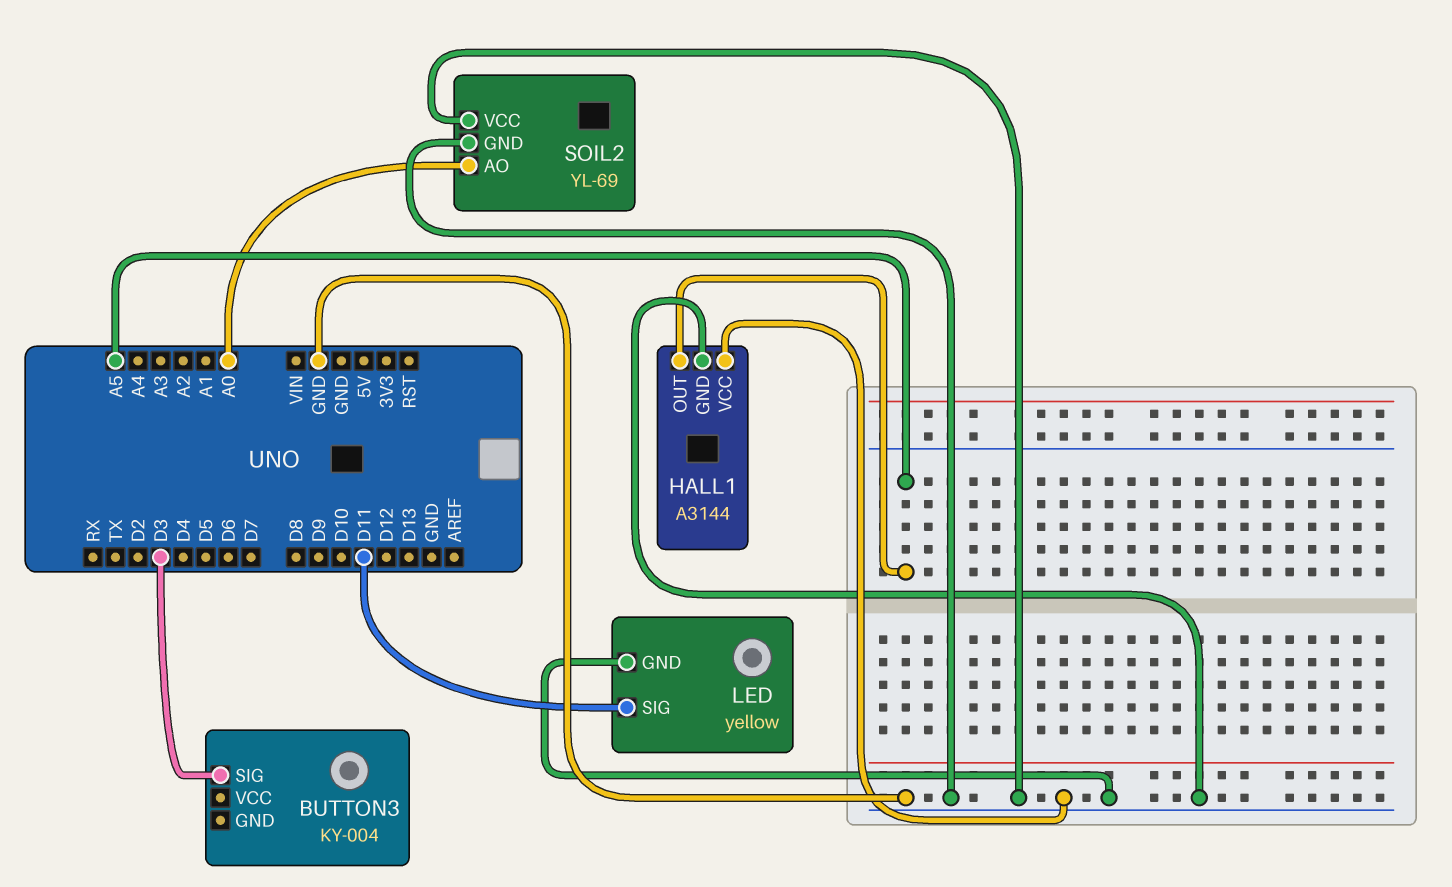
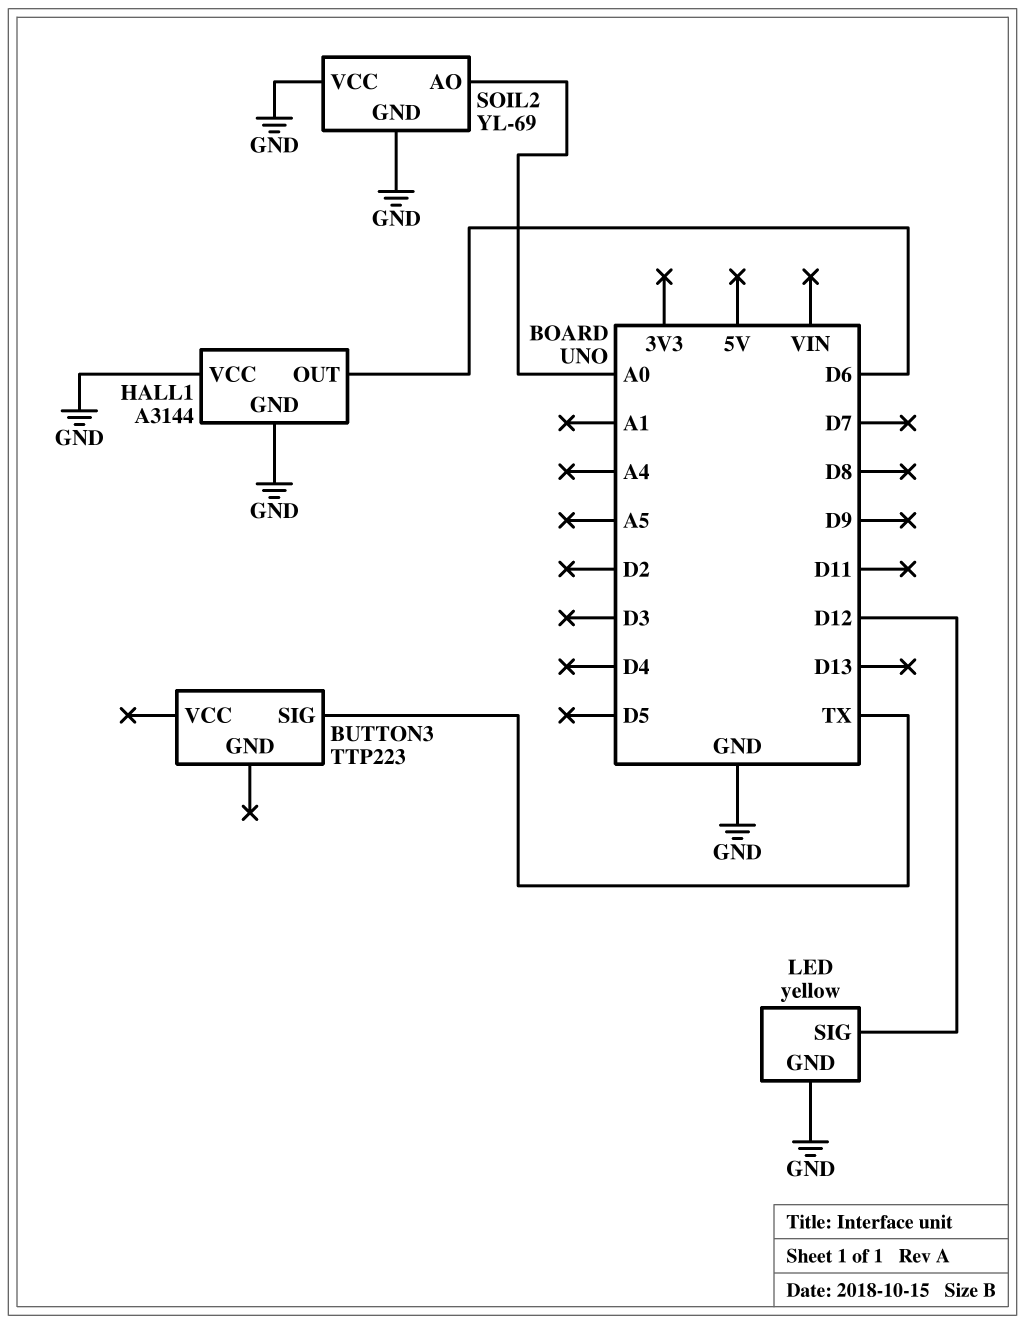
BUTTON3: KY-004 -> TTP223
BUTTON3 pin SIG: D3 -> TX
HALL1 pin OUT: A5 -> D6
LED pin SIG: D11 -> D12

